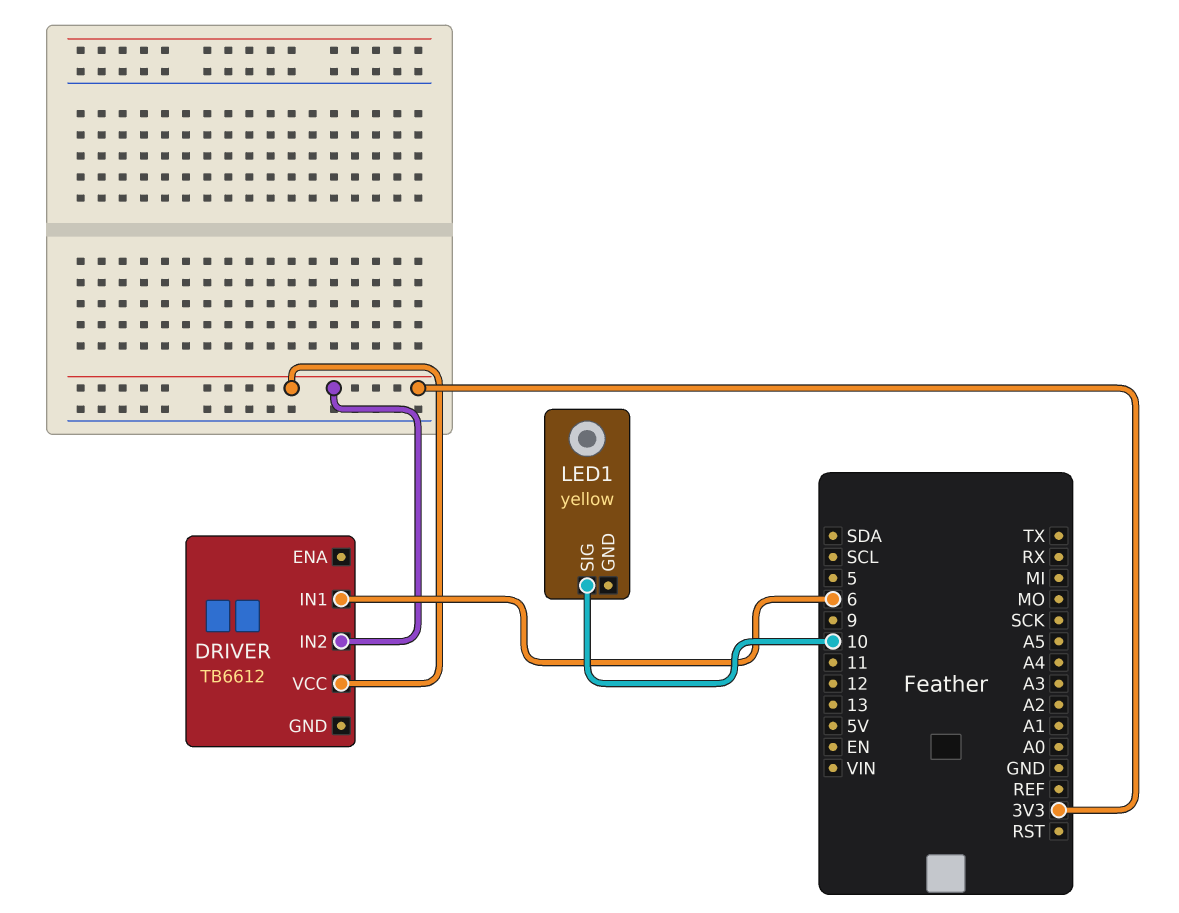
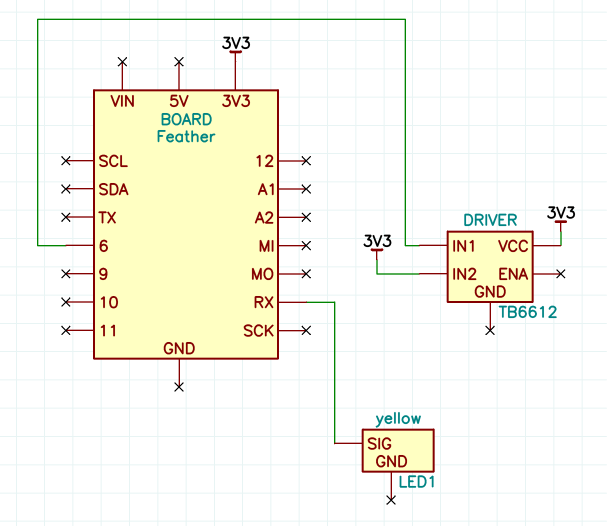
LED1 pin SIG: 10 -> RX

